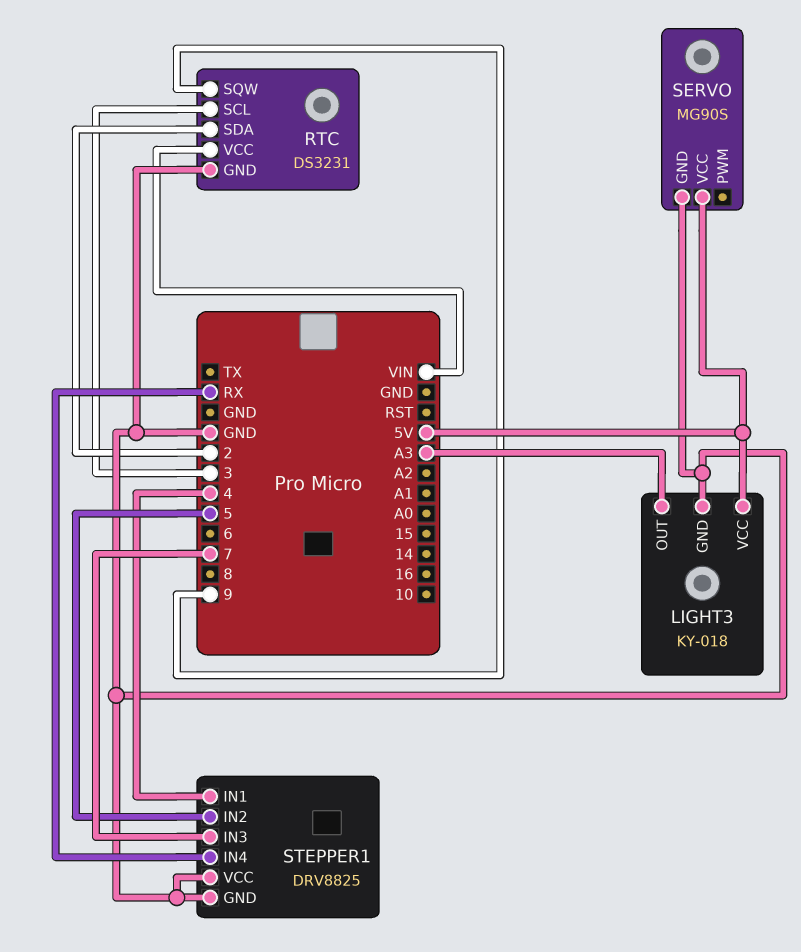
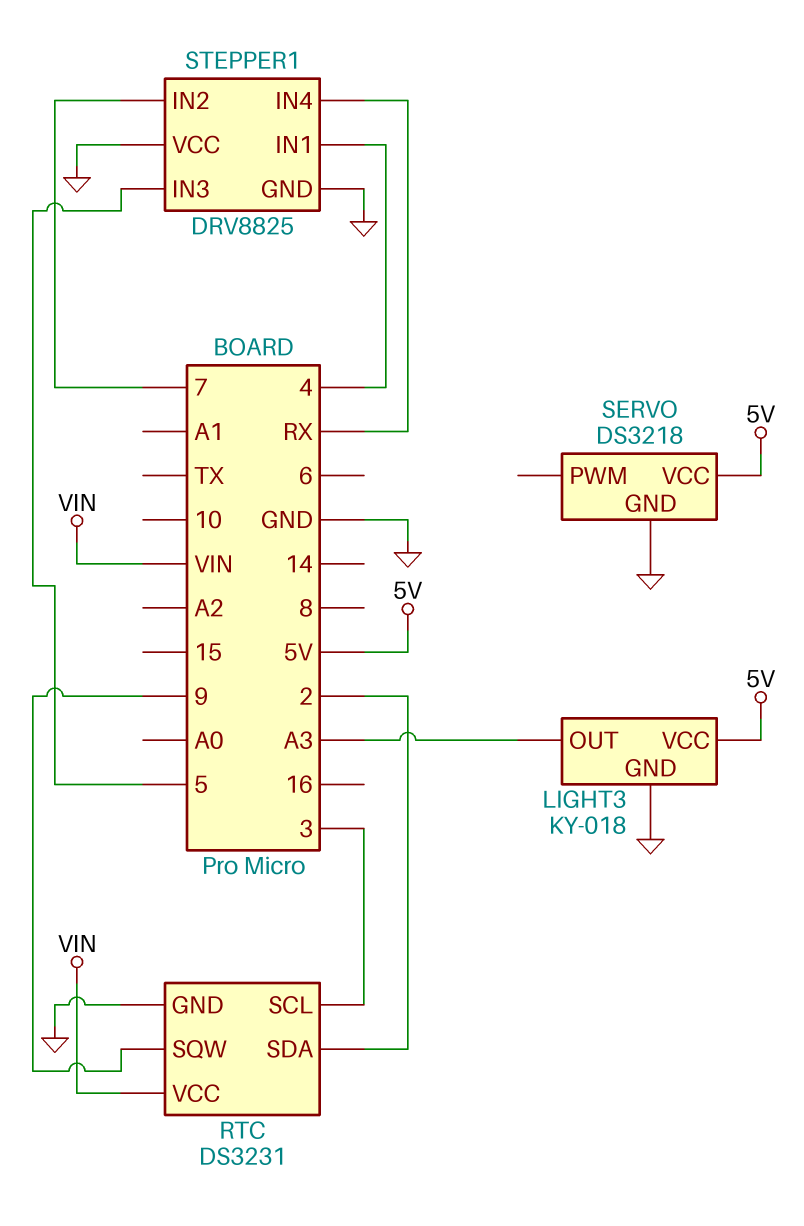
SERVO: MG90S -> DS3218
STEPPER1 pin IN2: 5 -> 7
STEPPER1 pin IN3: 7 -> 5

